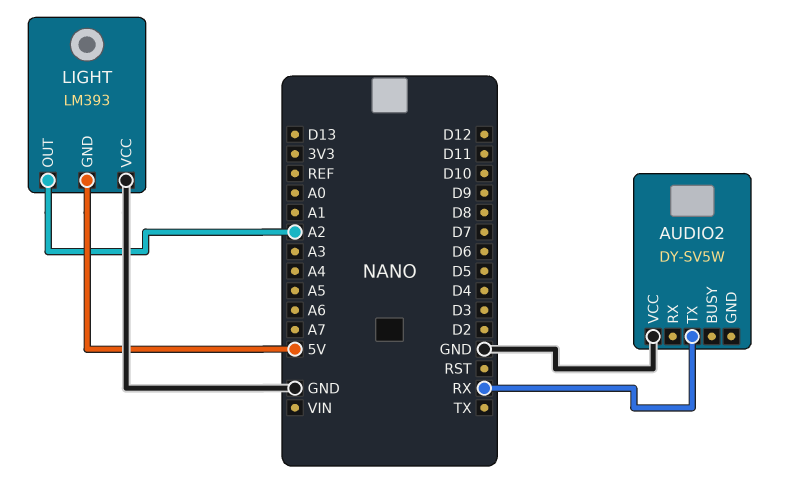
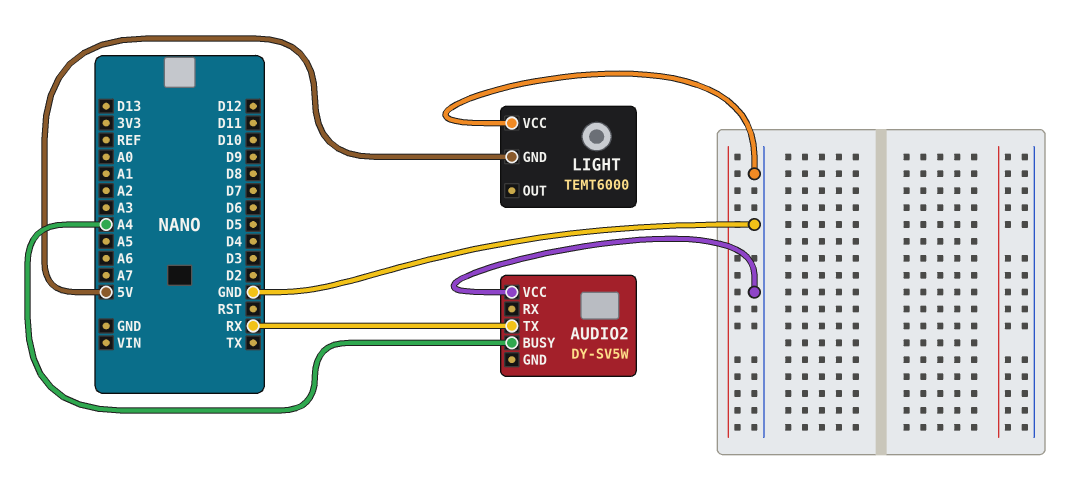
AUDIO2 pin BUSY: none -> A4
LIGHT: LM393 -> TEMT6000
LIGHT pin OUT: A2 -> none

